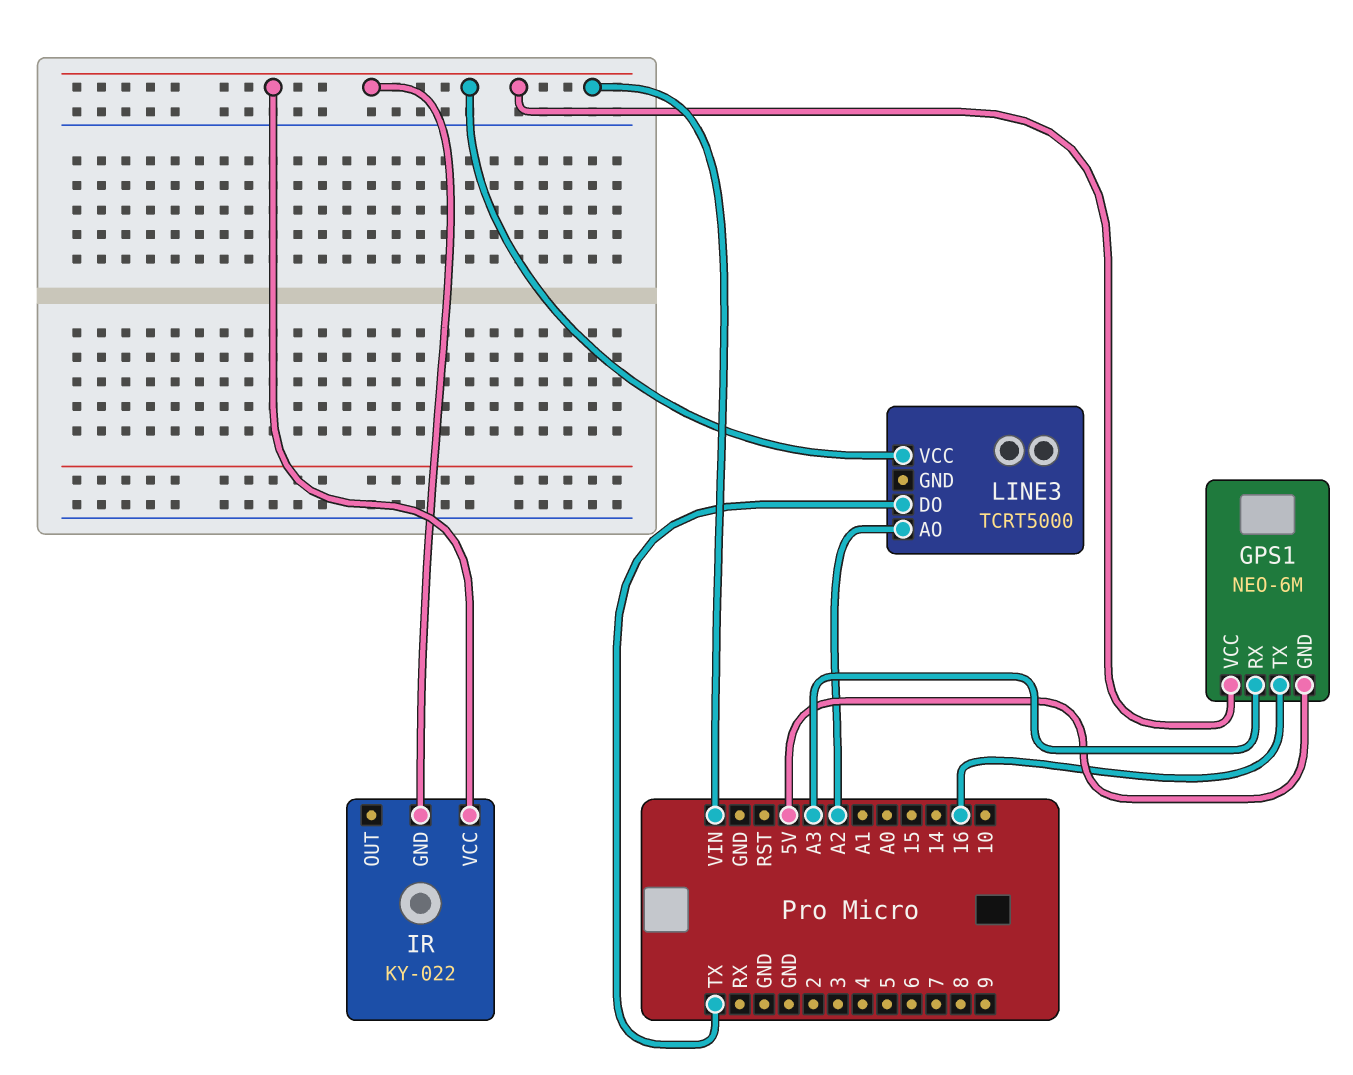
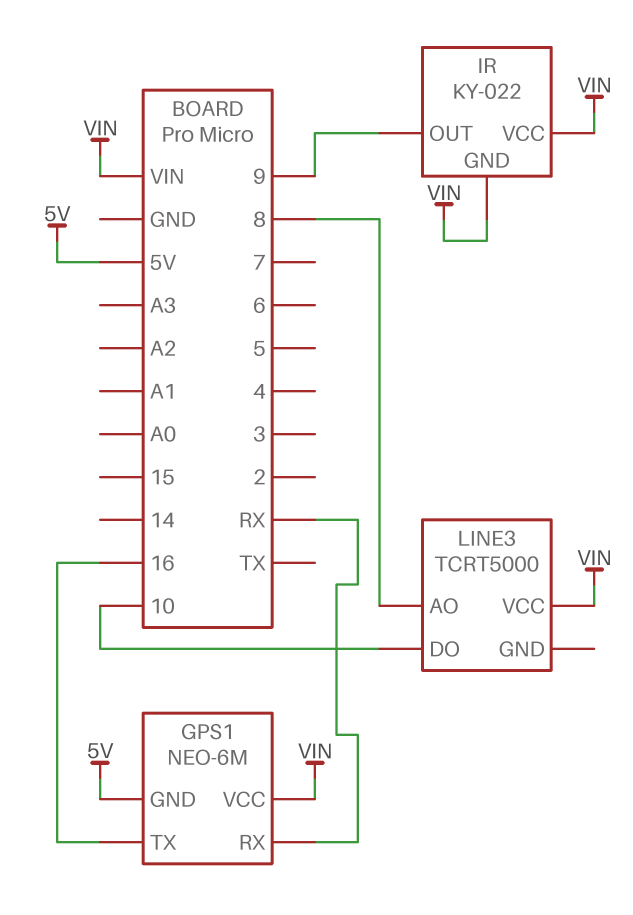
GPS1 pin RX: A3 -> RX
IR pin OUT: none -> 9
LINE3 pin AO: A2 -> 8
LINE3 pin DO: TX -> 10

